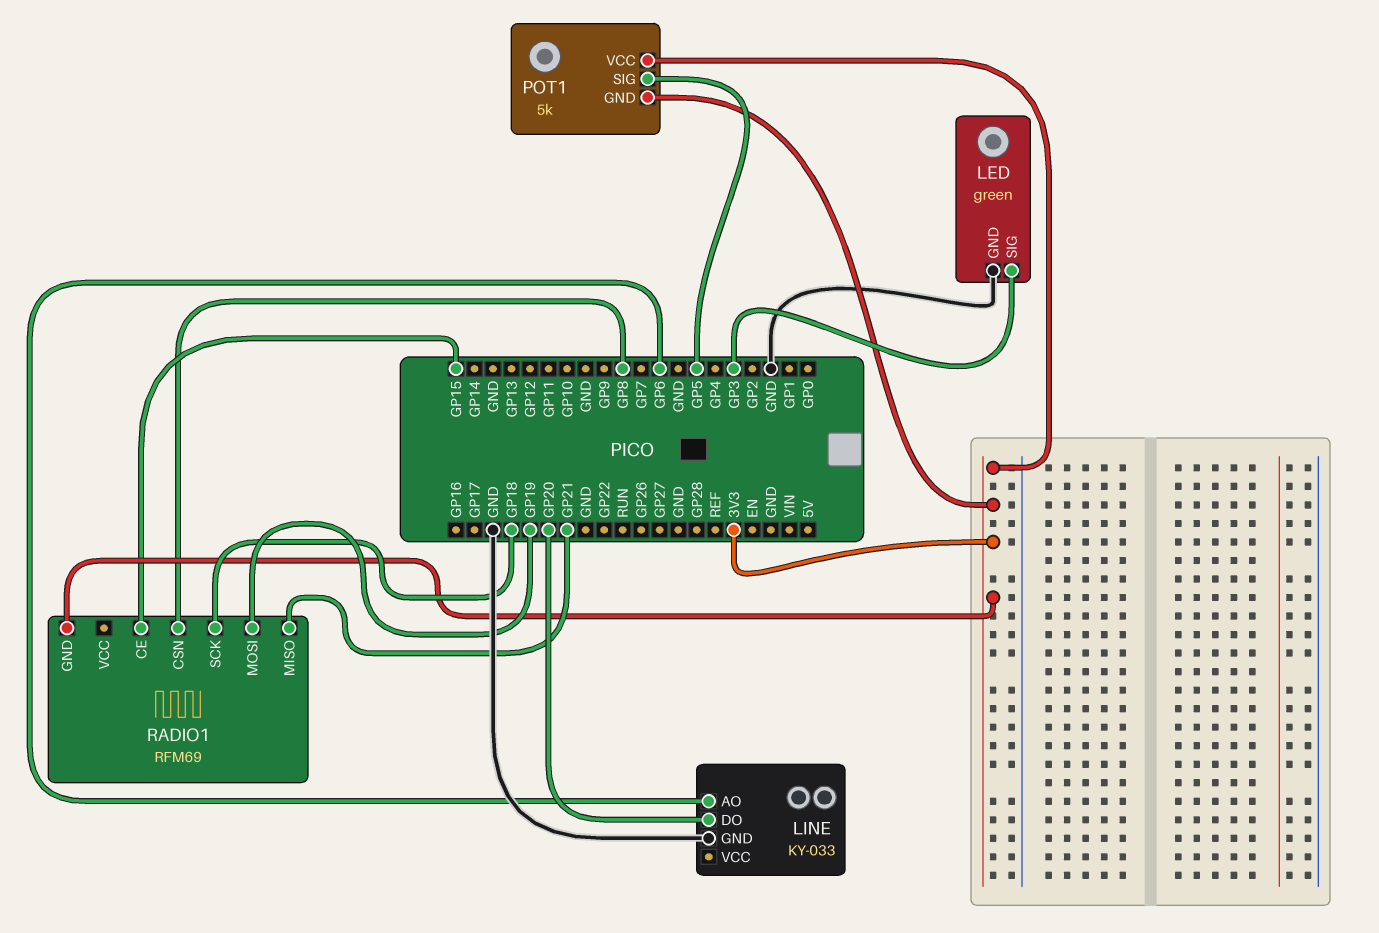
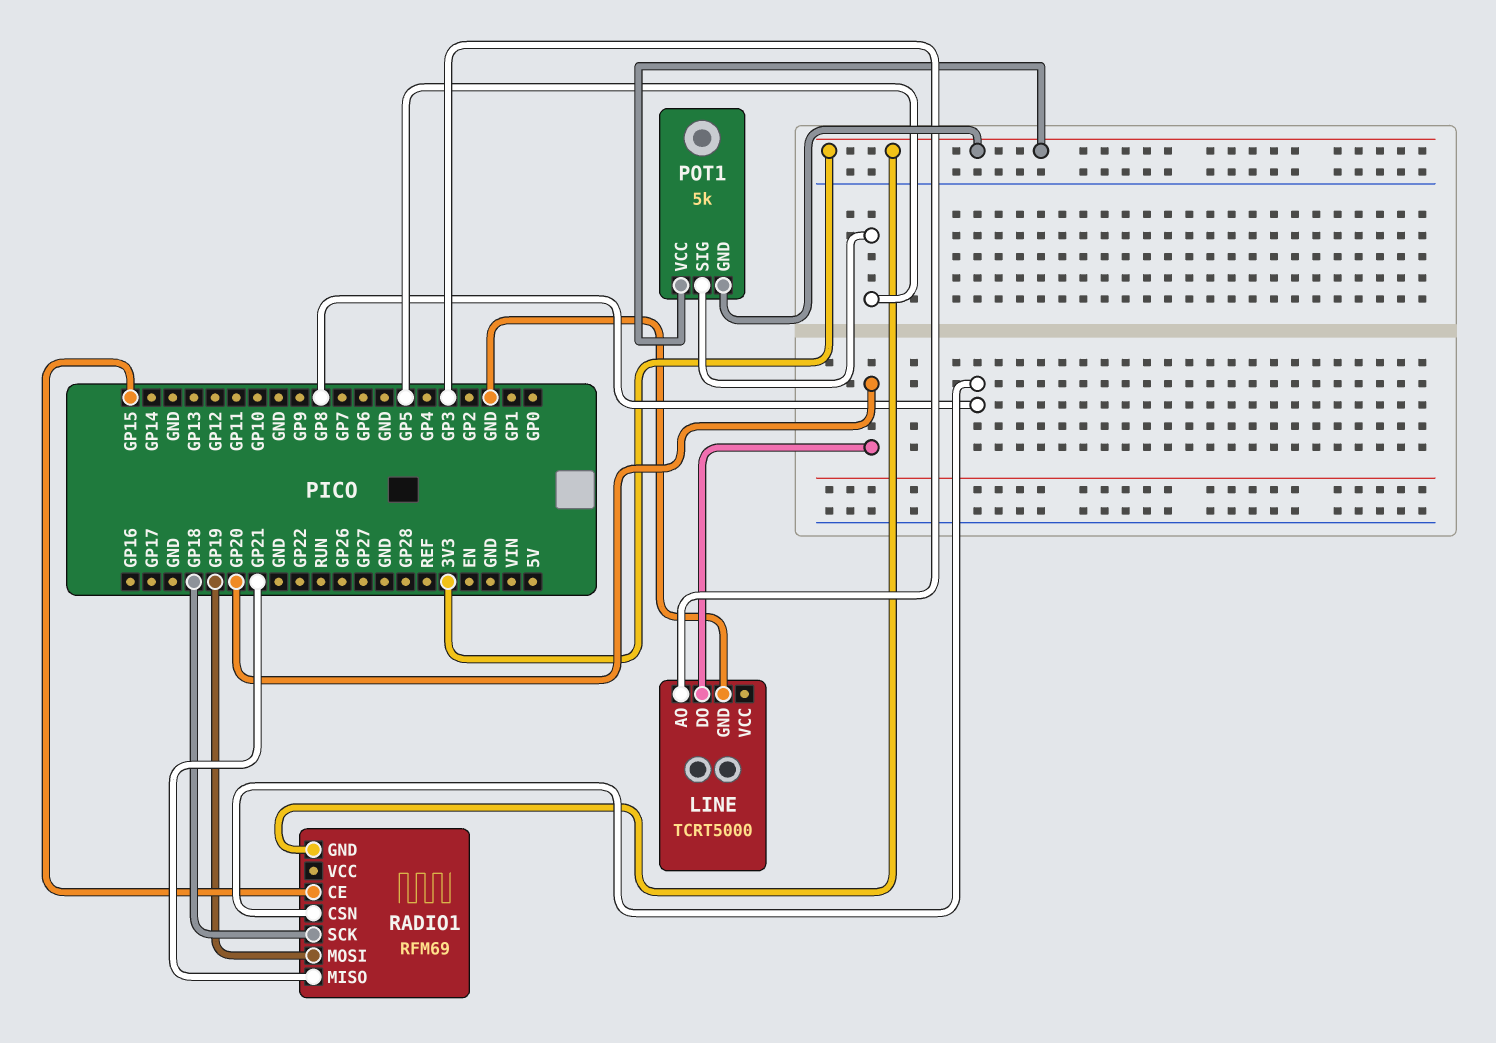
LED: green -> none
LED pin GND: GND -> none
LED pin SIG: GP3 -> none
LINE: KY-033 -> TCRT5000
LINE pin AO: GP6 -> GP3

